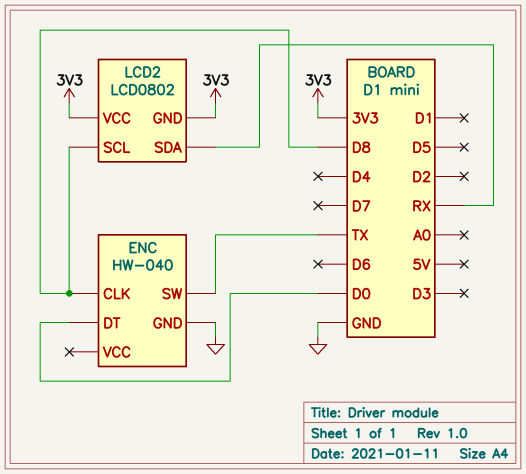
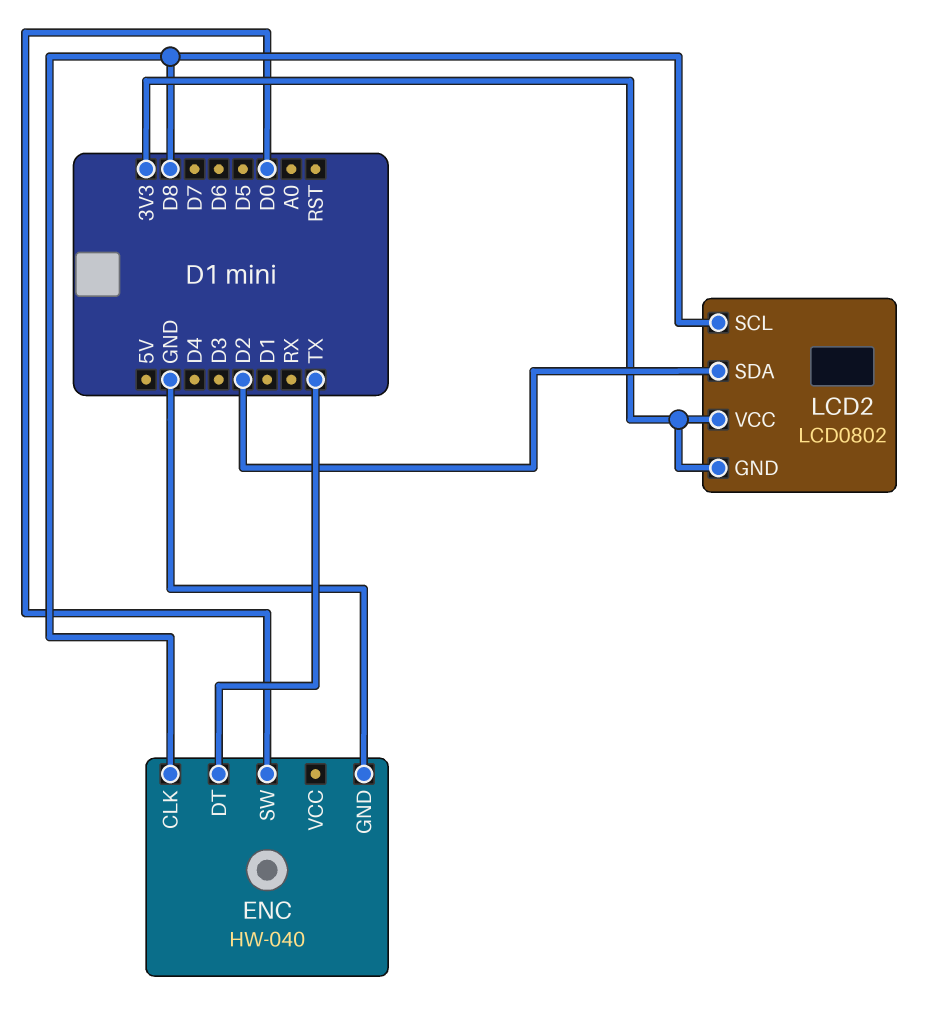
ENC pin DT: D0 -> TX
ENC pin SW: TX -> D0
LCD2 pin SDA: RX -> D2

